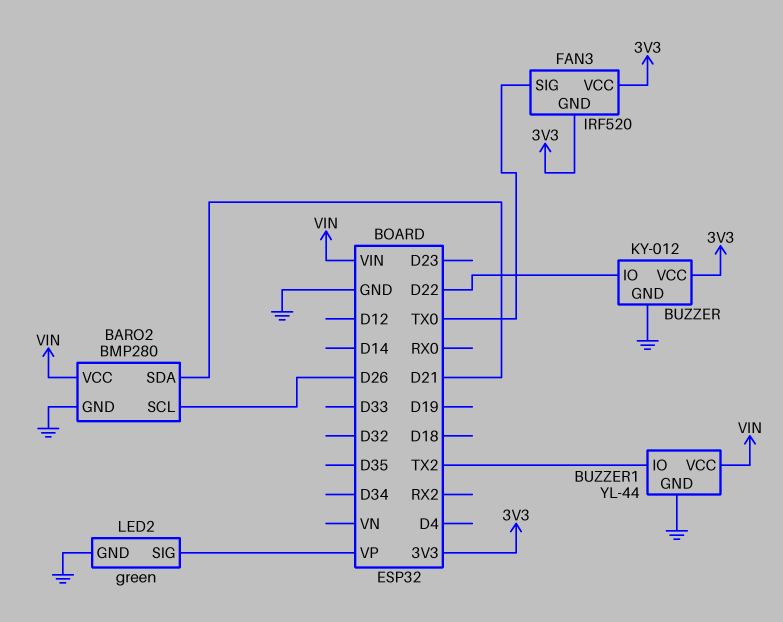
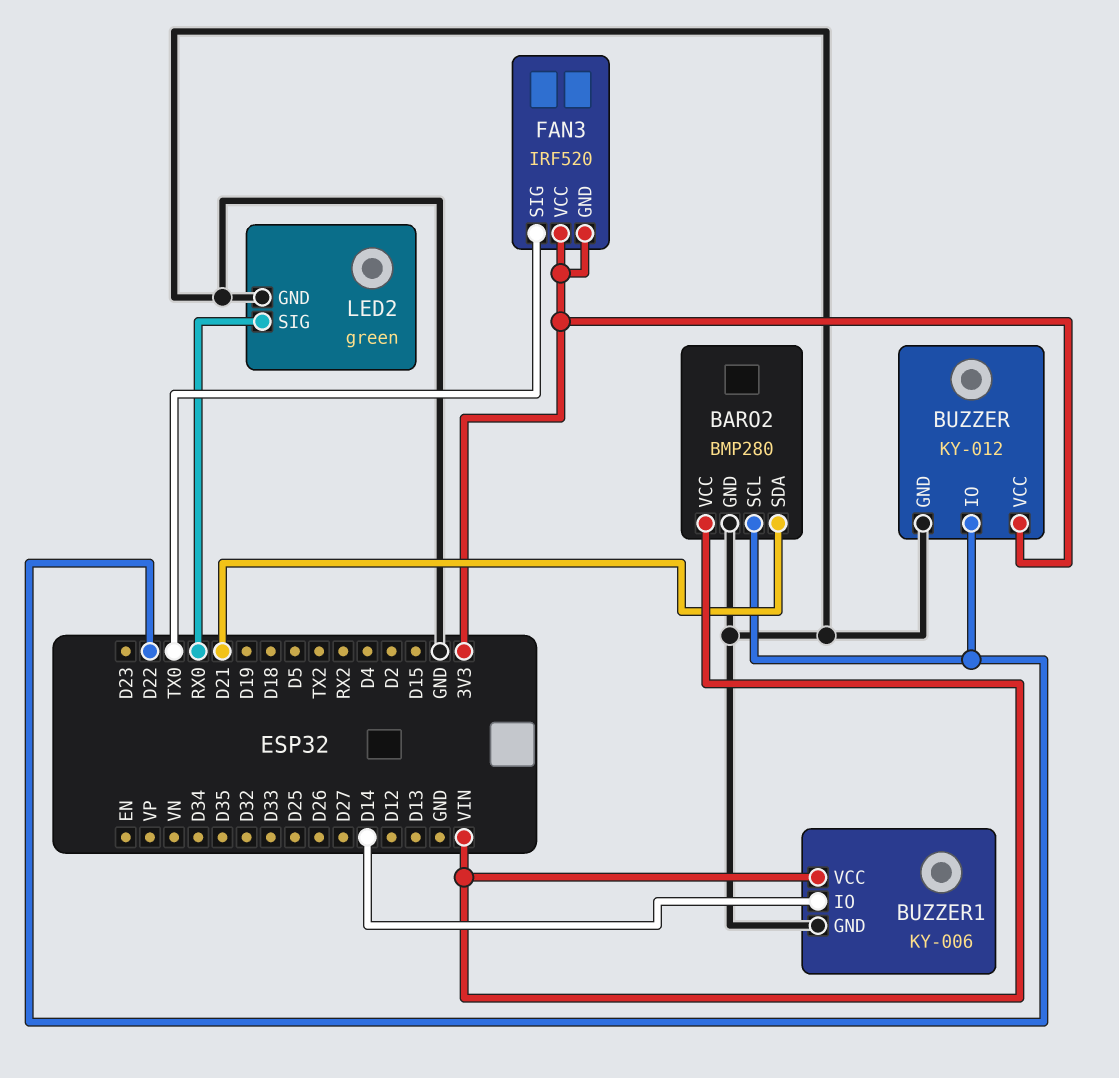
BARO2 pin SCL: D26 -> D22
BUZZER1: YL-44 -> KY-006
BUZZER1 pin IO: TX2 -> D14
LED2 pin SIG: VP -> RX0

